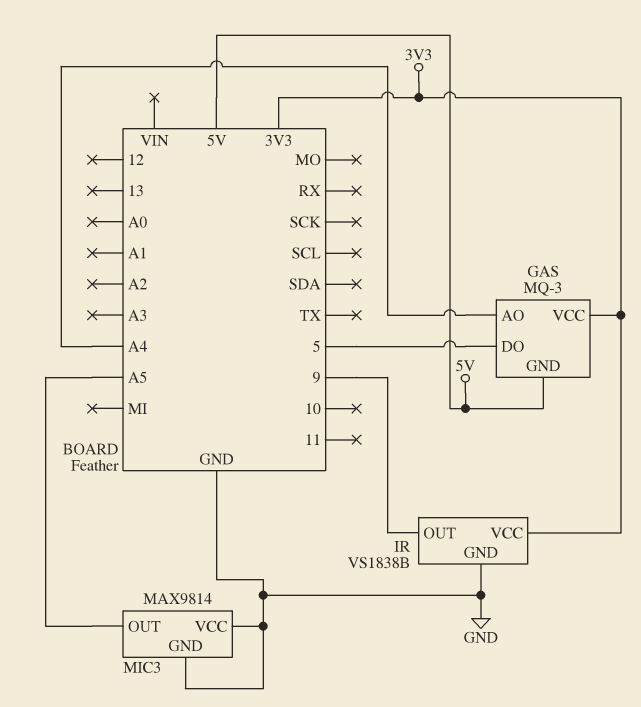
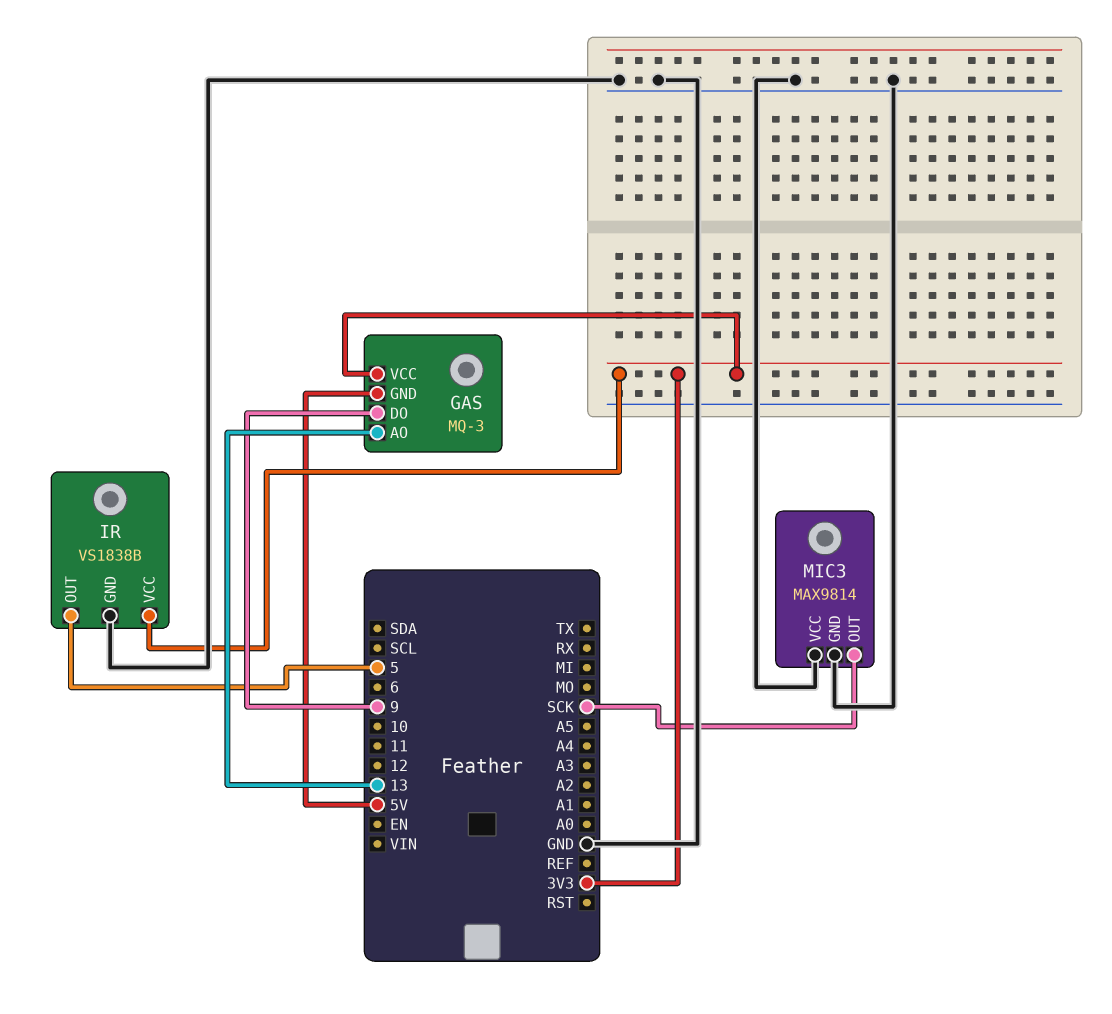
GAS pin AO: A4 -> 13
GAS pin DO: 5 -> 9
IR pin OUT: 9 -> 5
MIC3 pin OUT: A5 -> SCK

